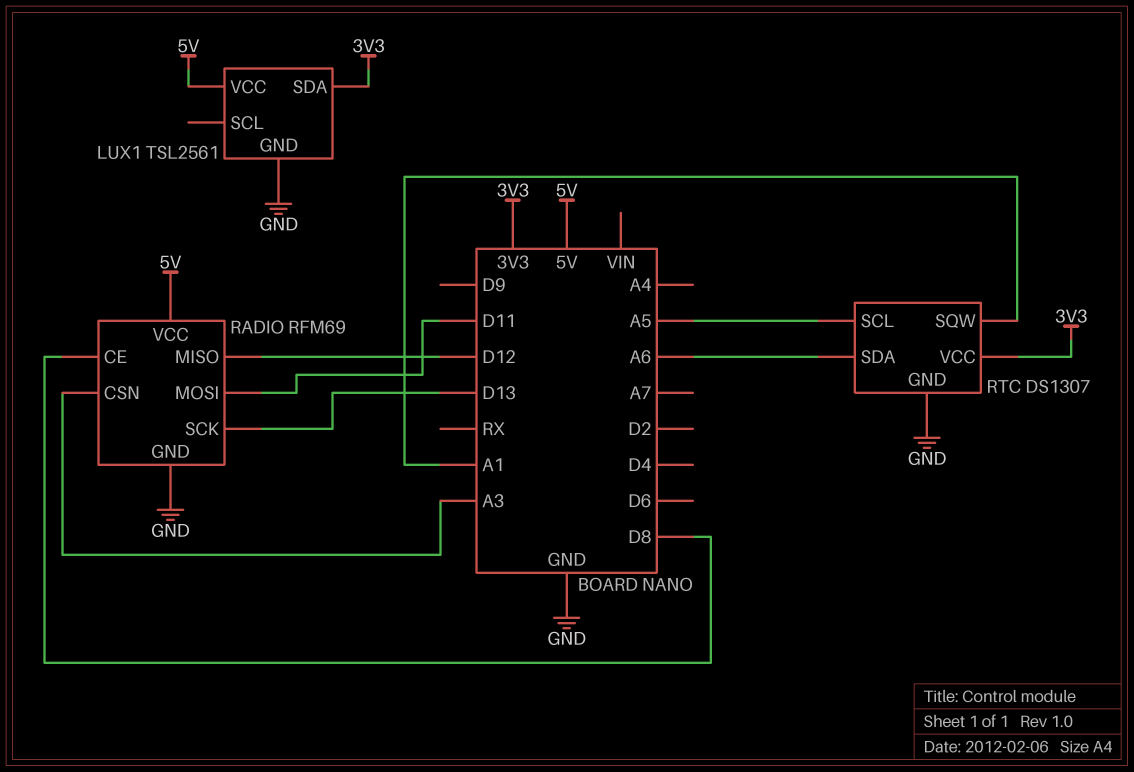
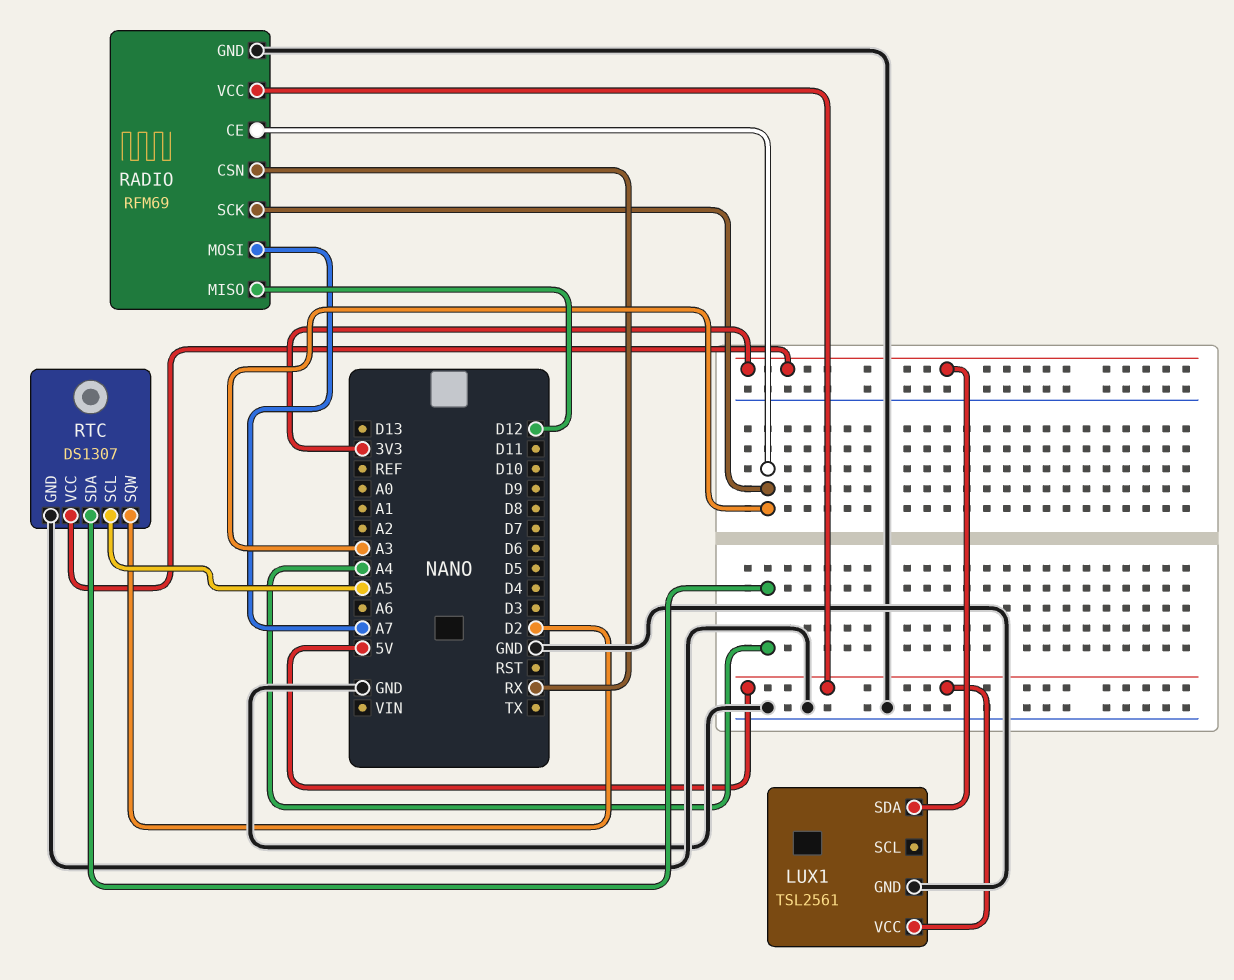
RADIO pin CE: D8 -> A3
RADIO pin CSN: A3 -> RX
RADIO pin MOSI: D11 -> A7
RADIO pin SCK: D13 -> A3
RTC pin SDA: A6 -> A4
RTC pin SQW: A1 -> D2

